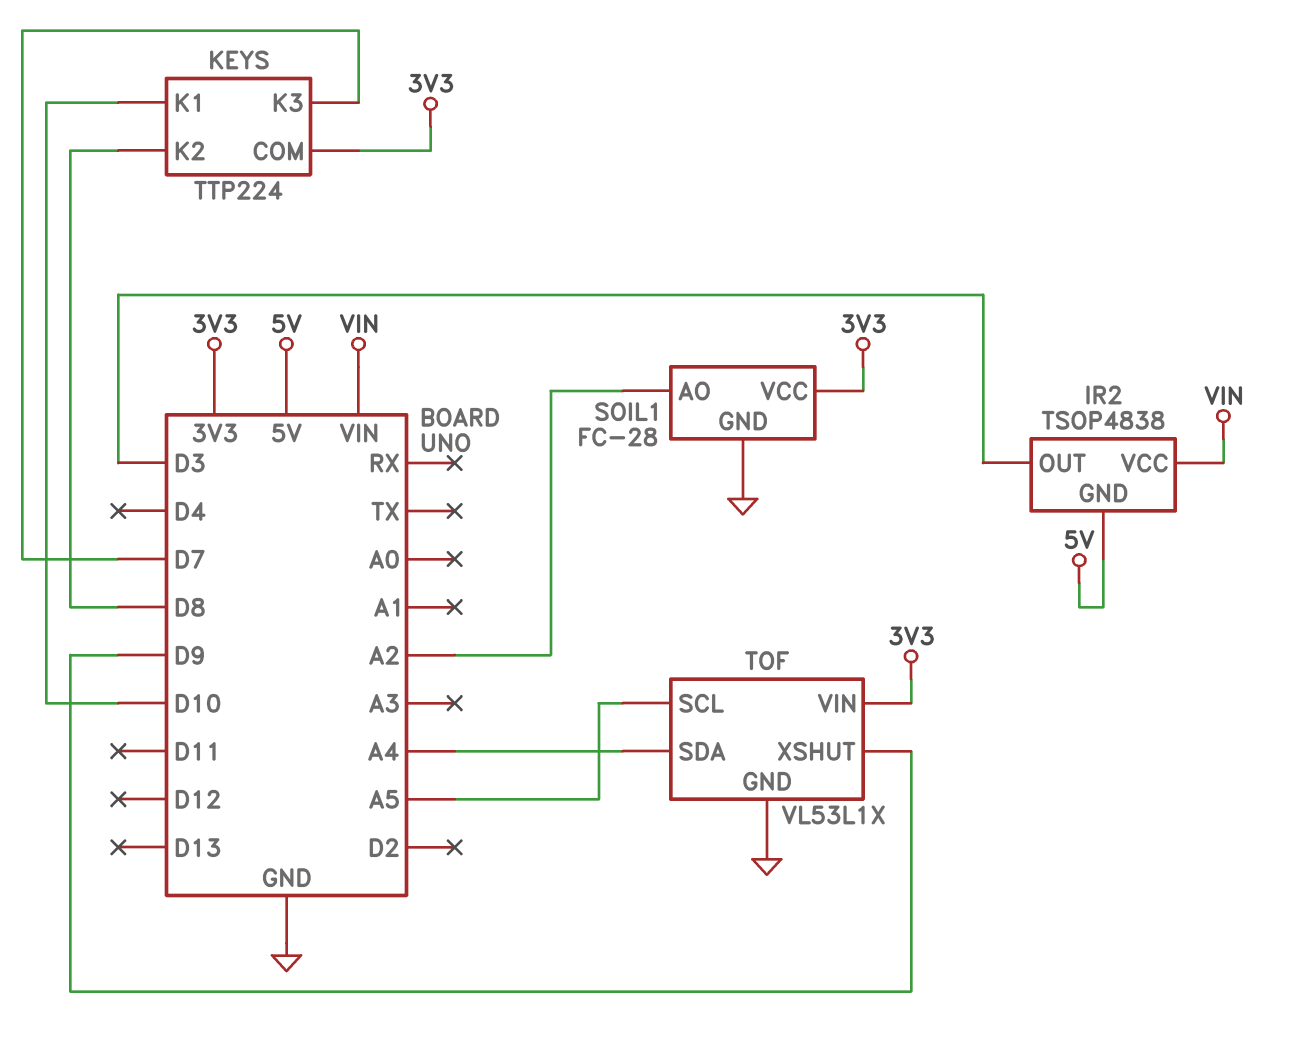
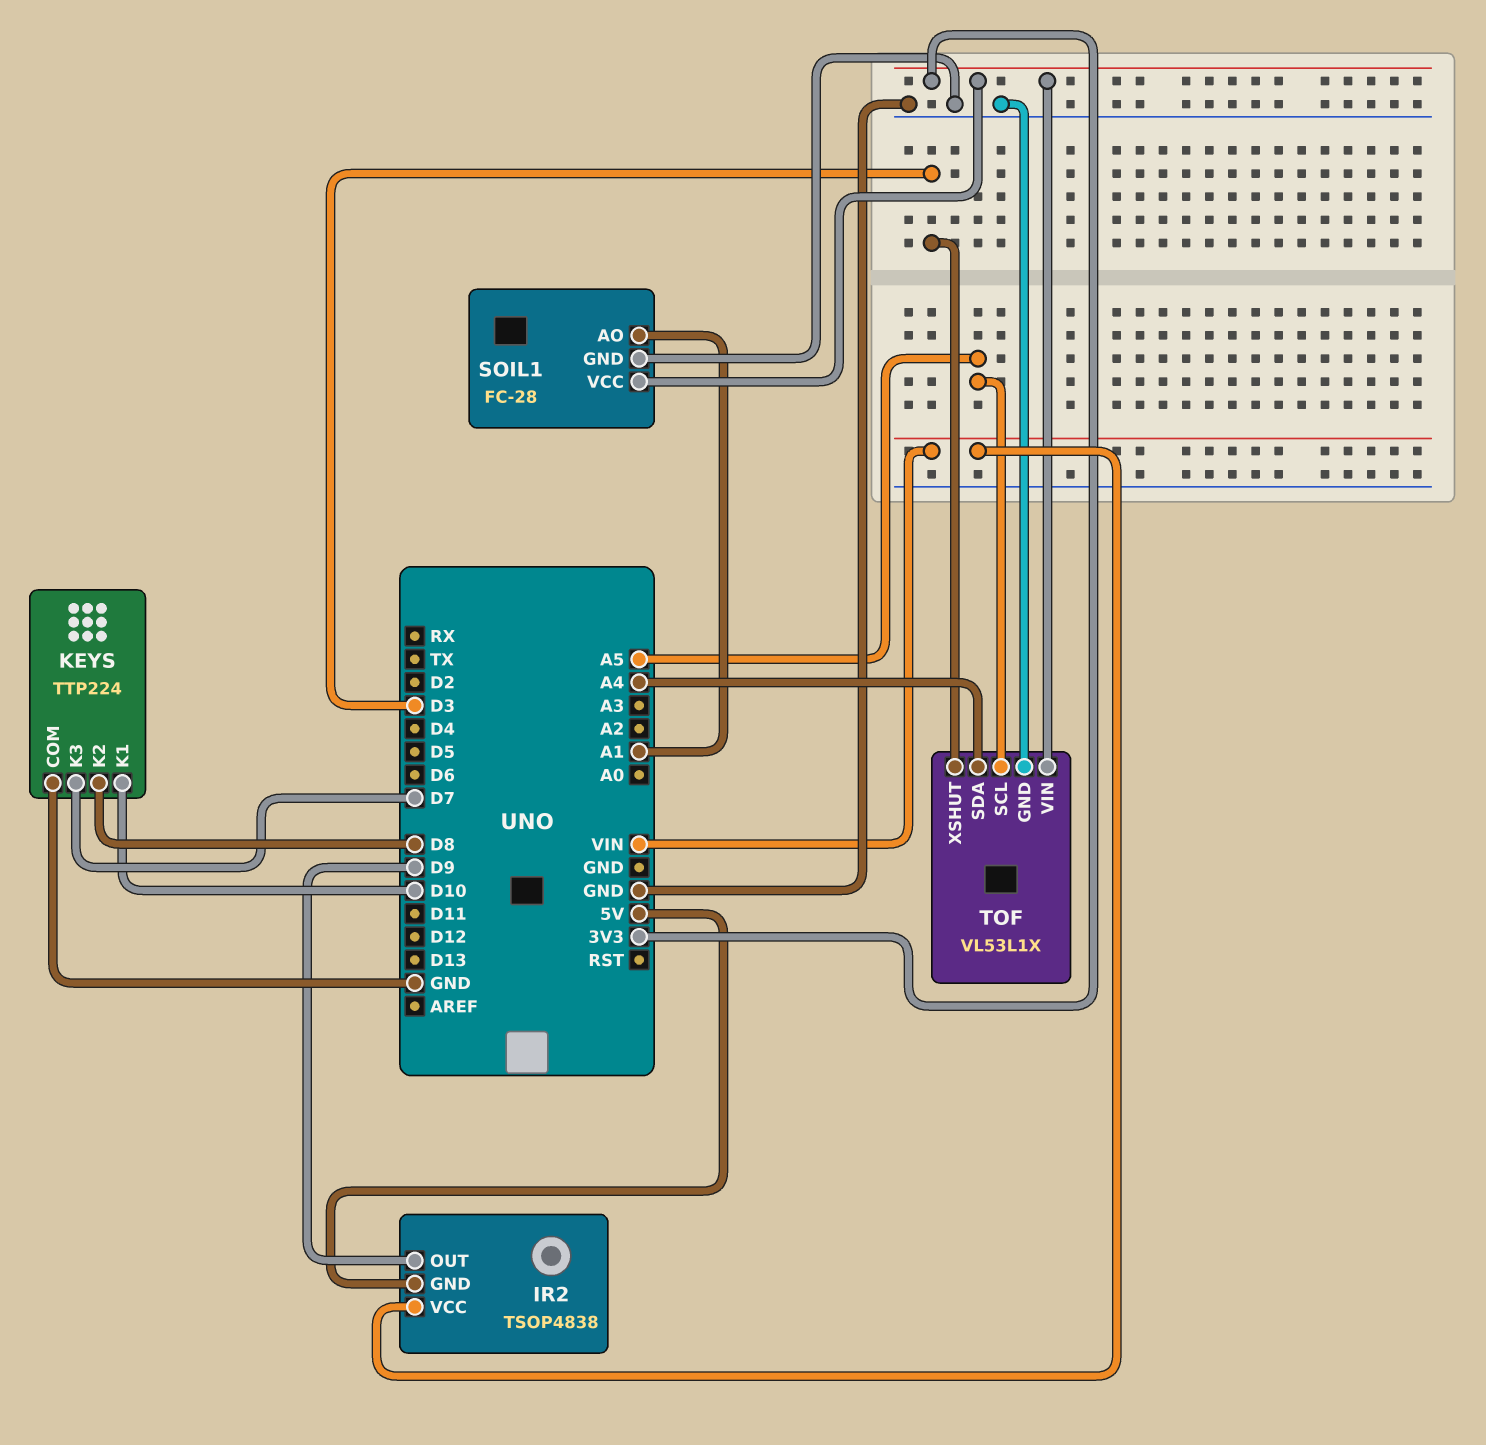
IR2 pin OUT: D3 -> D9
KEYS pin COM: 3V3 -> GND
SOIL1 pin AO: A2 -> A1
TOF pin XSHUT: D9 -> D3

